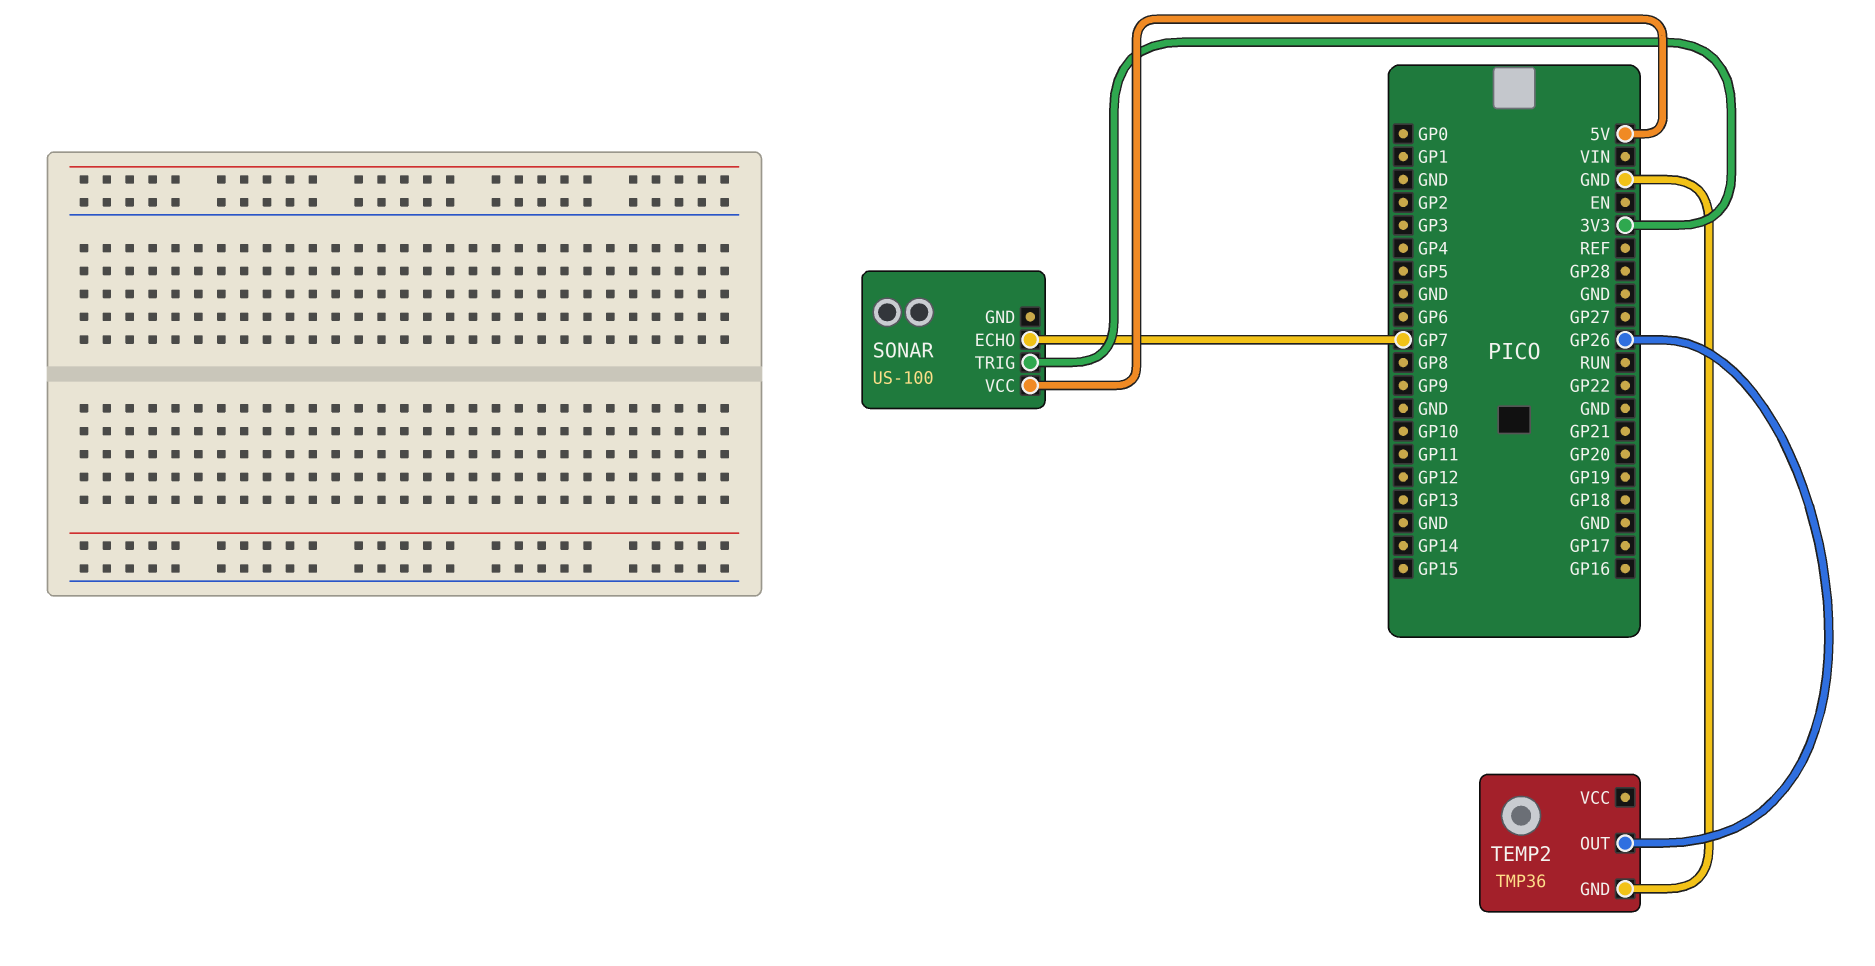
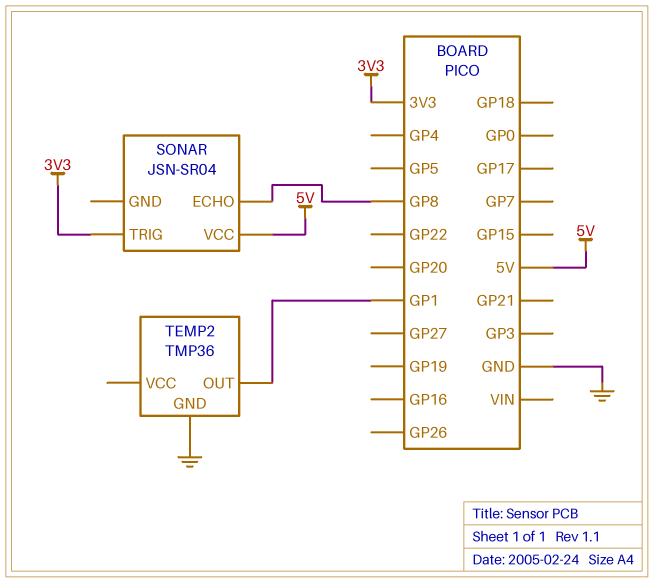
SONAR: US-100 -> JSN-SR04
SONAR pin ECHO: GP7 -> GP8
TEMP2 pin OUT: GP26 -> GP1

